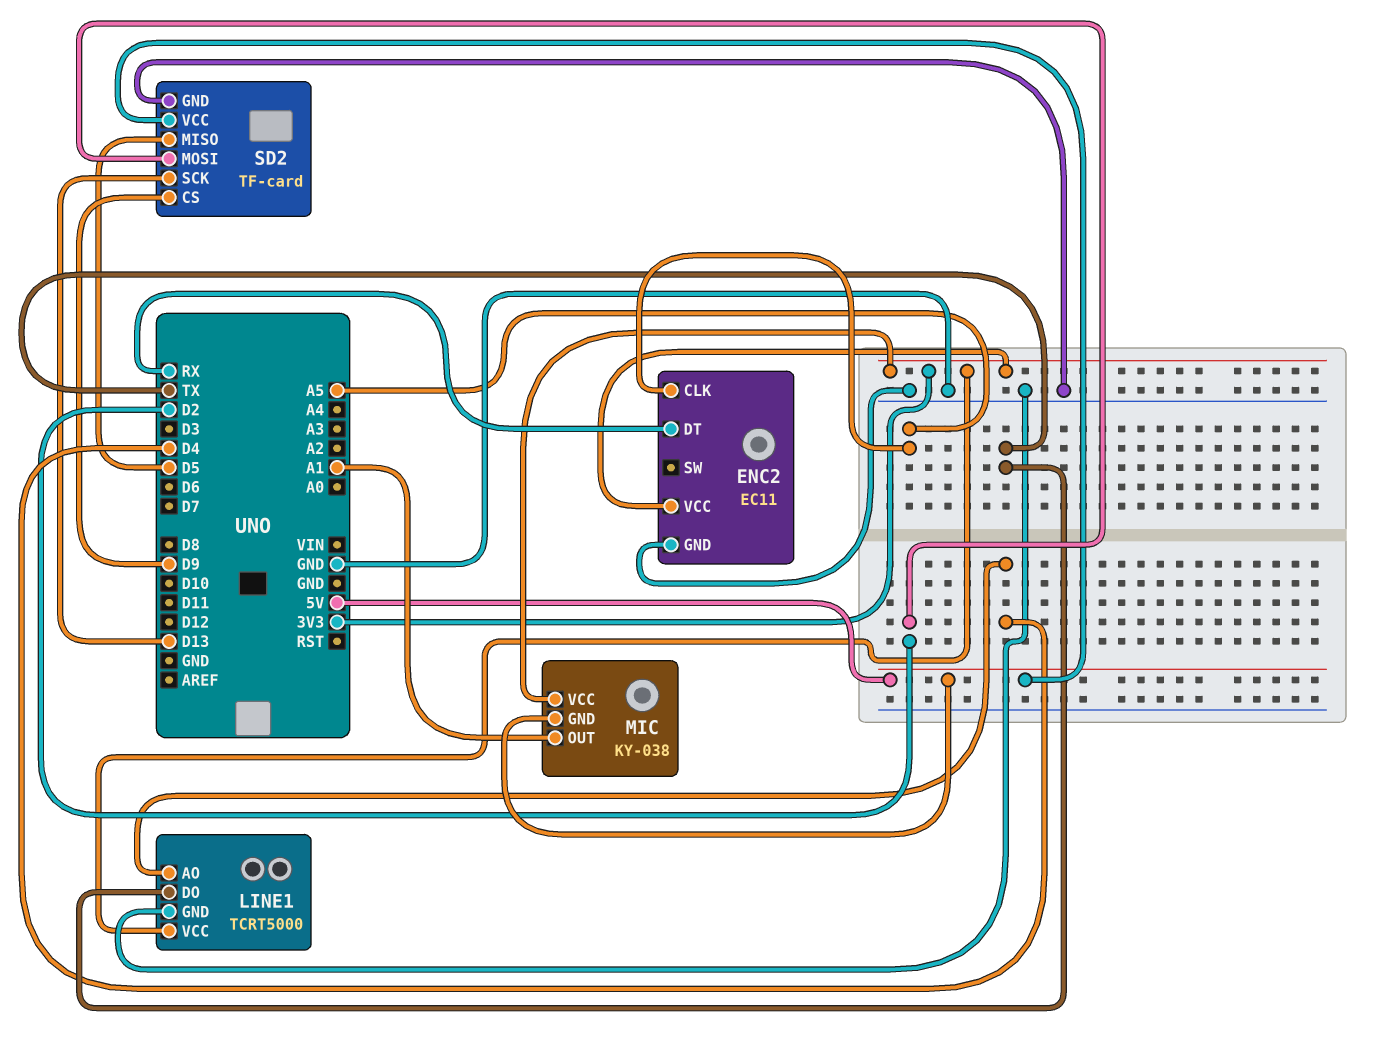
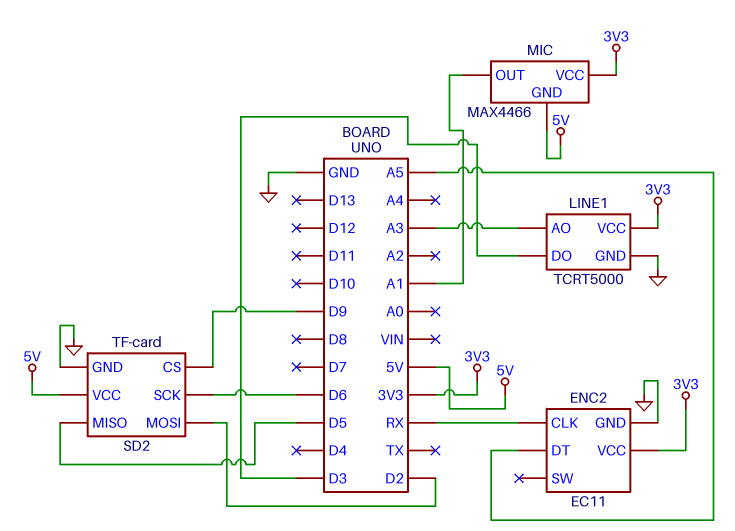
ENC2 pin CLK: A5 -> RX
ENC2 pin DT: RX -> A5
LINE1 pin AO: D4 -> A3
LINE1 pin DO: TX -> D3
MIC: KY-038 -> MAX4466
SD2 pin SCK: D13 -> D6

